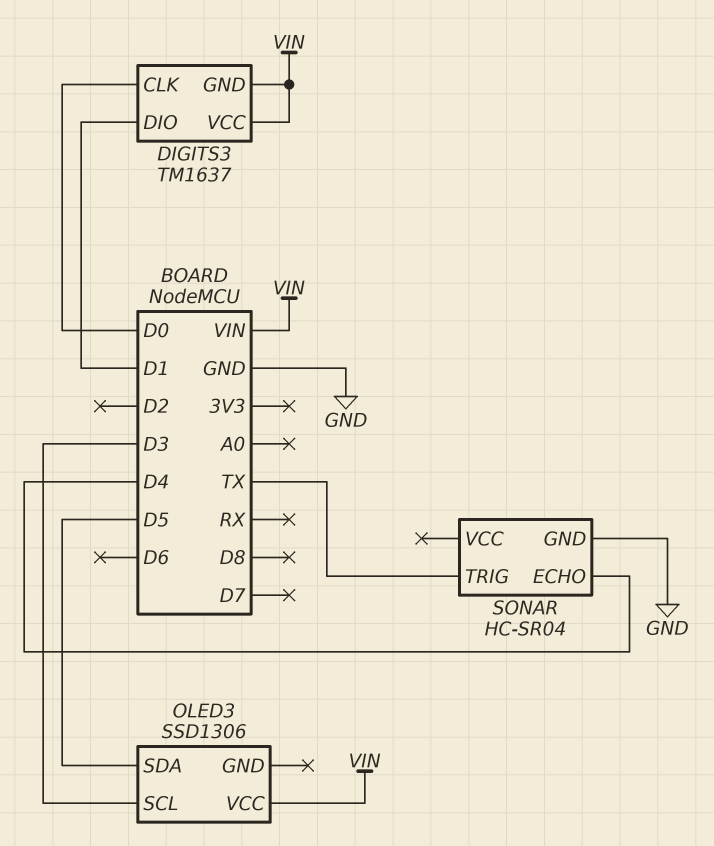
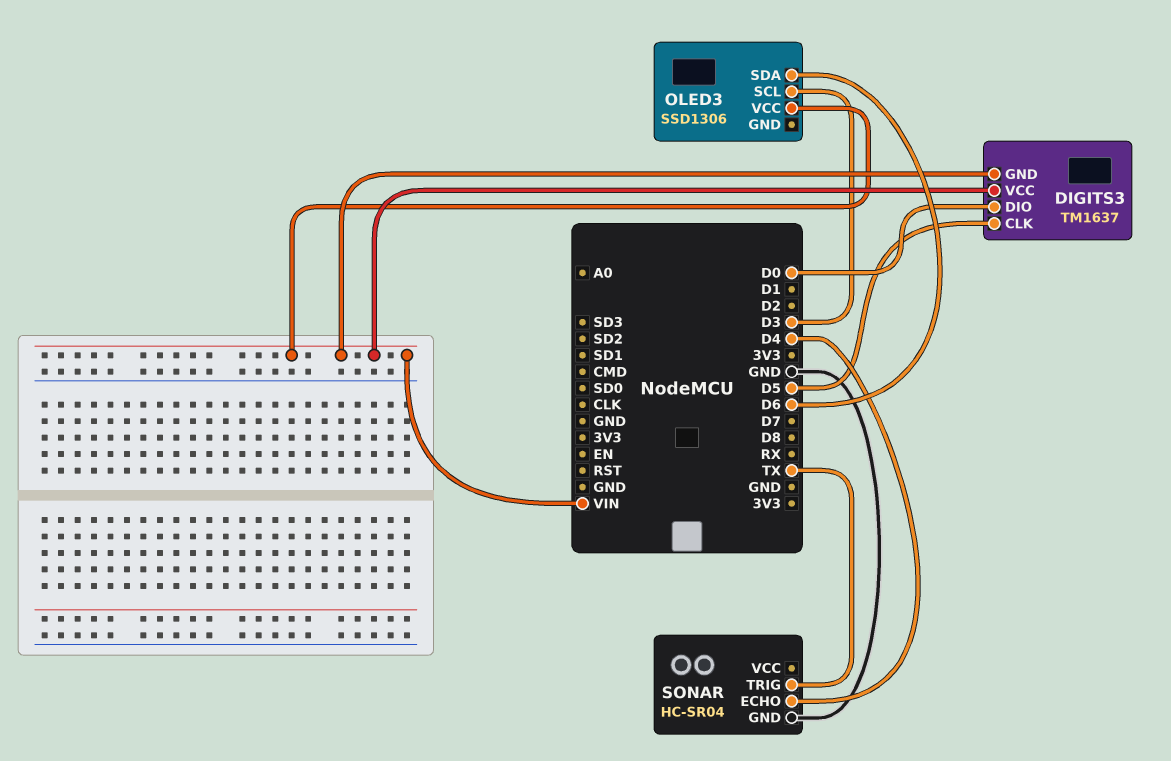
DIGITS3 pin CLK: D0 -> D5
DIGITS3 pin DIO: D1 -> D0
OLED3 pin SDA: D5 -> D6

